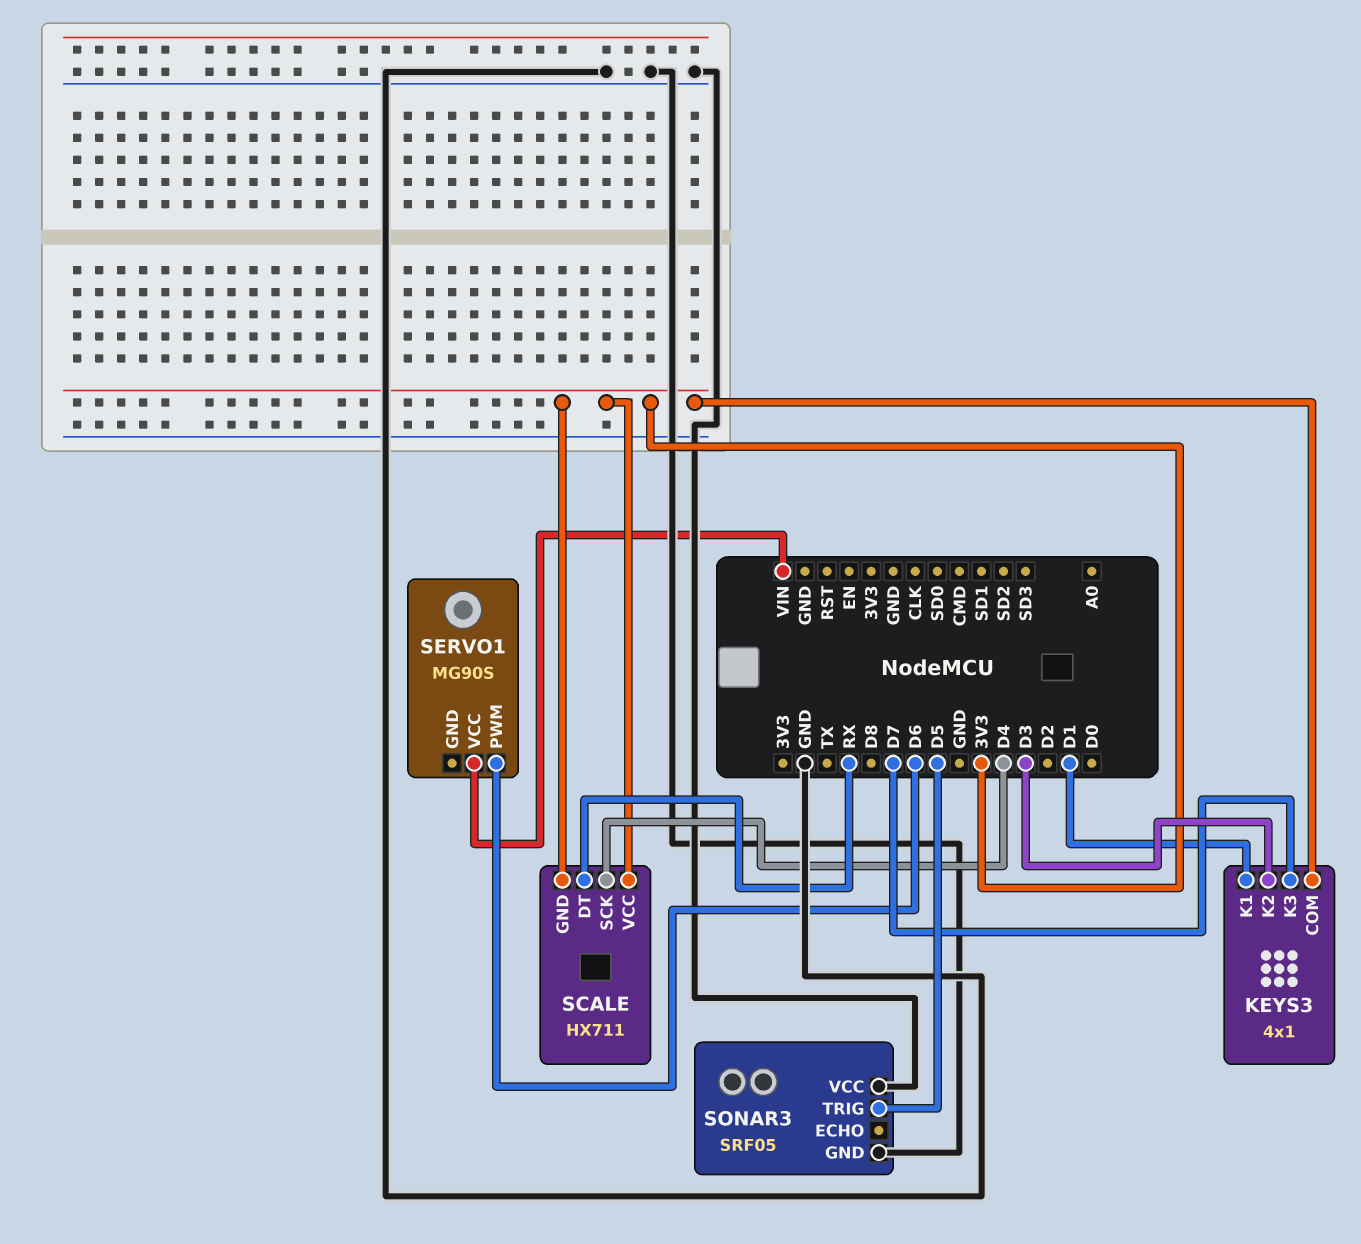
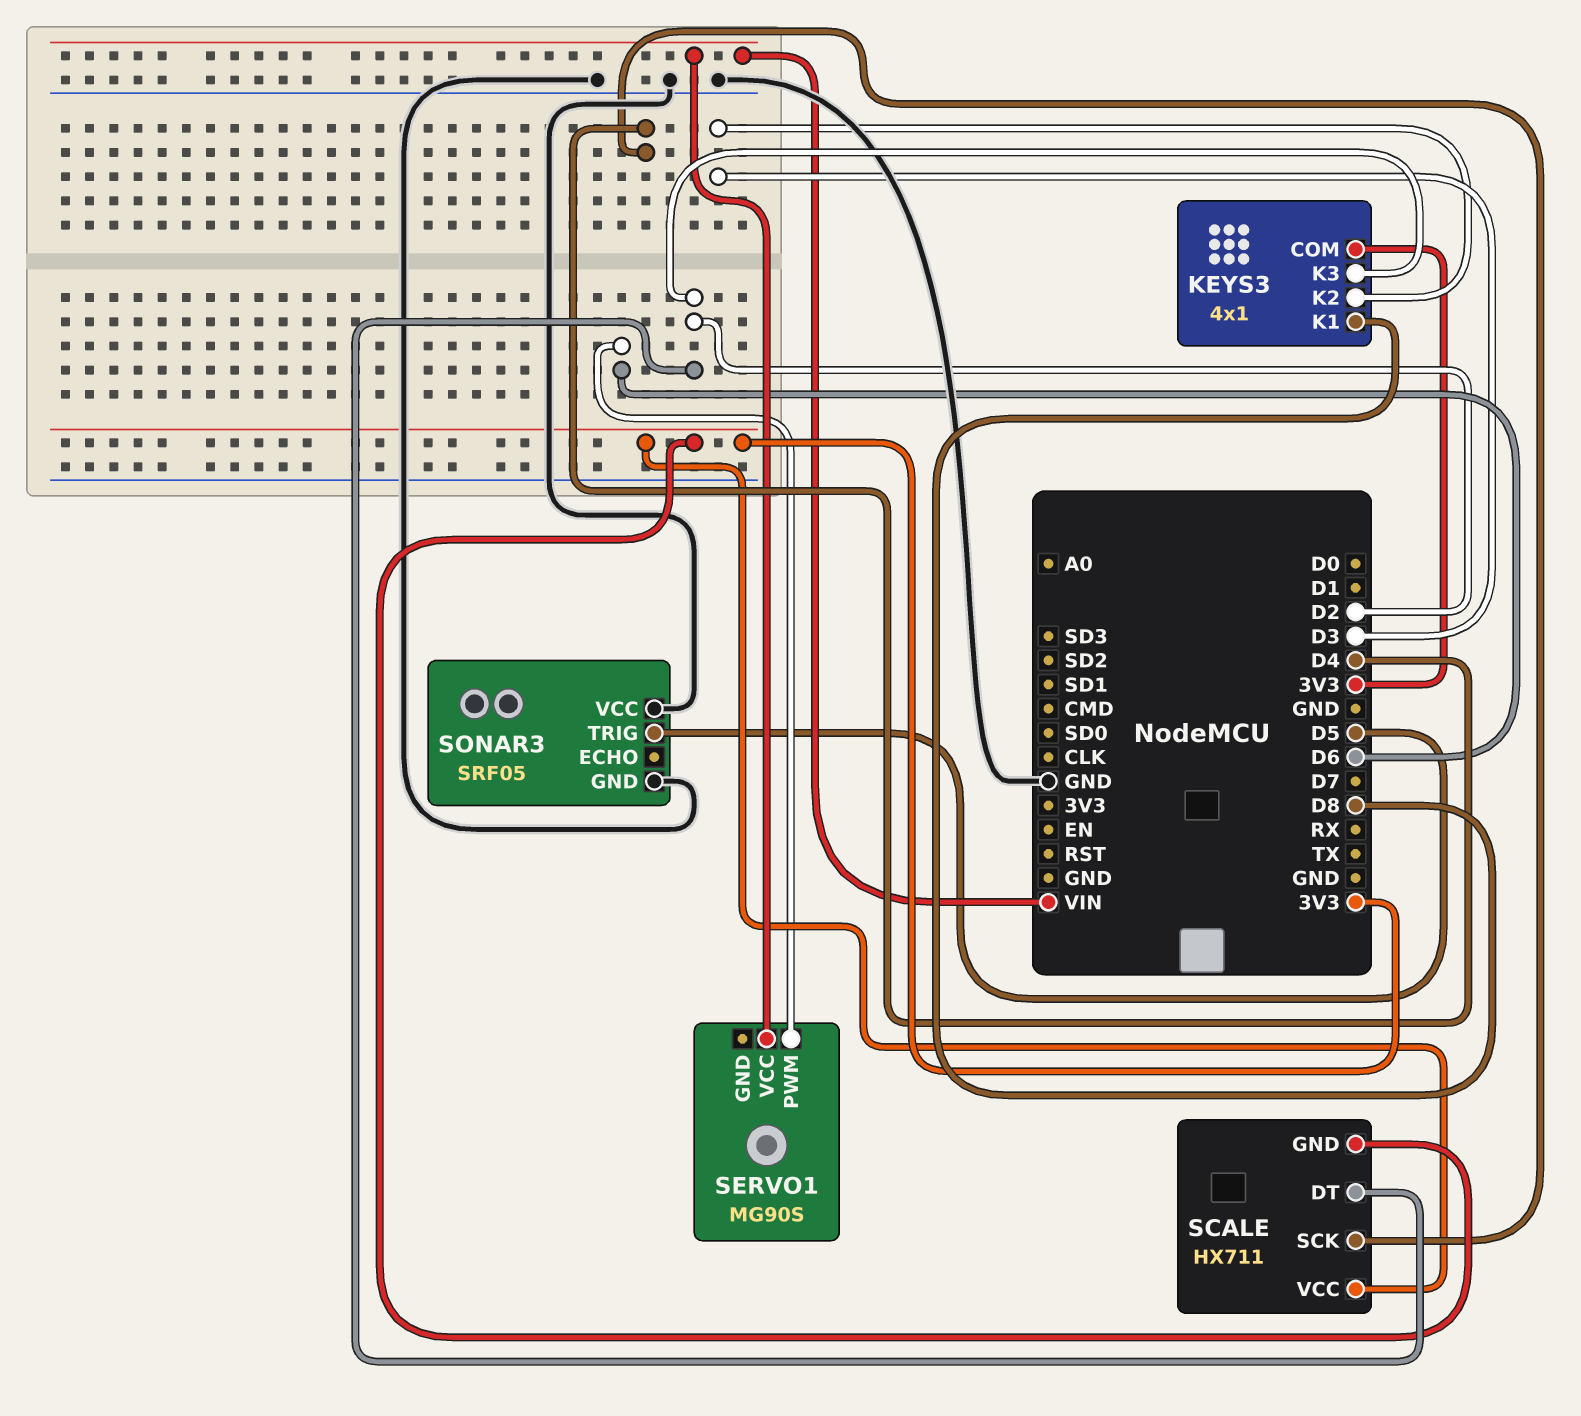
KEYS3 pin K1: D1 -> D8
KEYS3 pin K3: D7 -> D2
SCALE pin DT: RX -> D2

